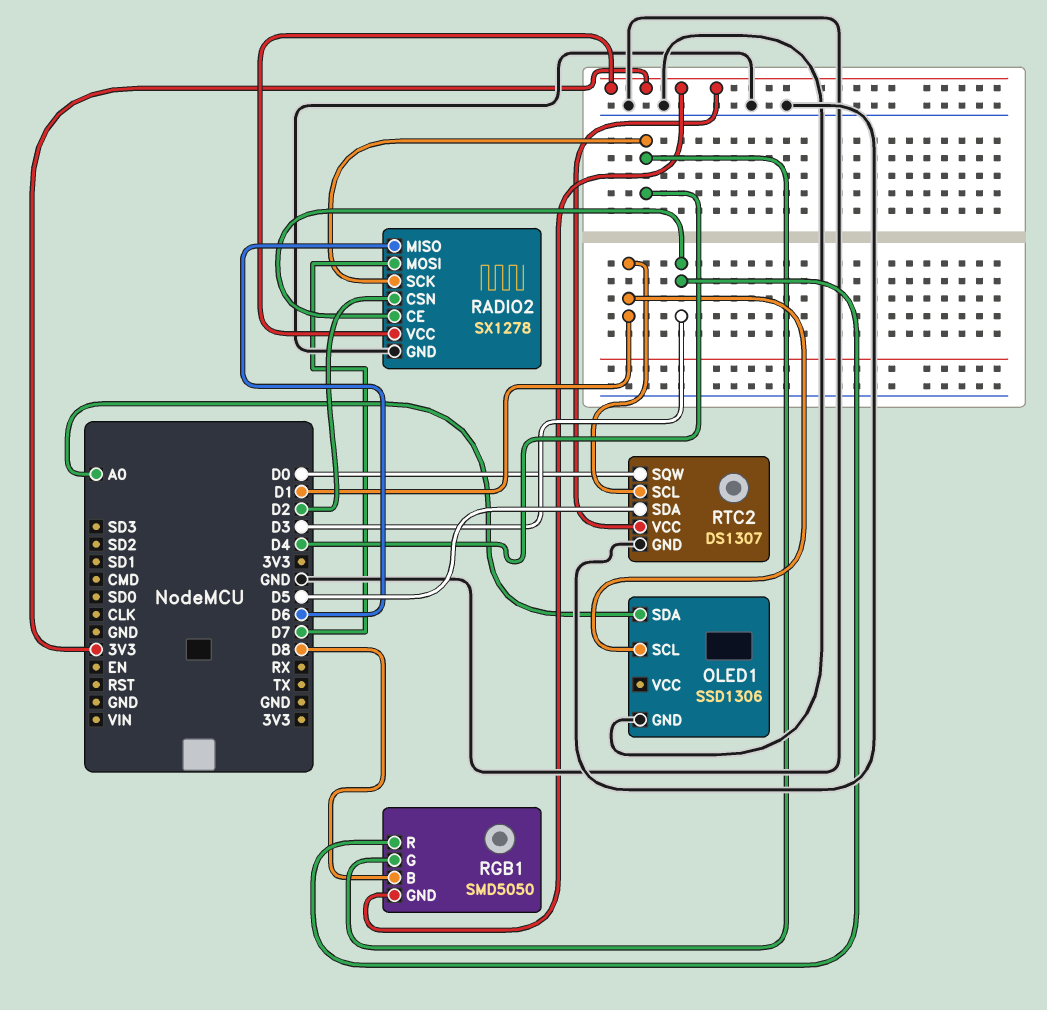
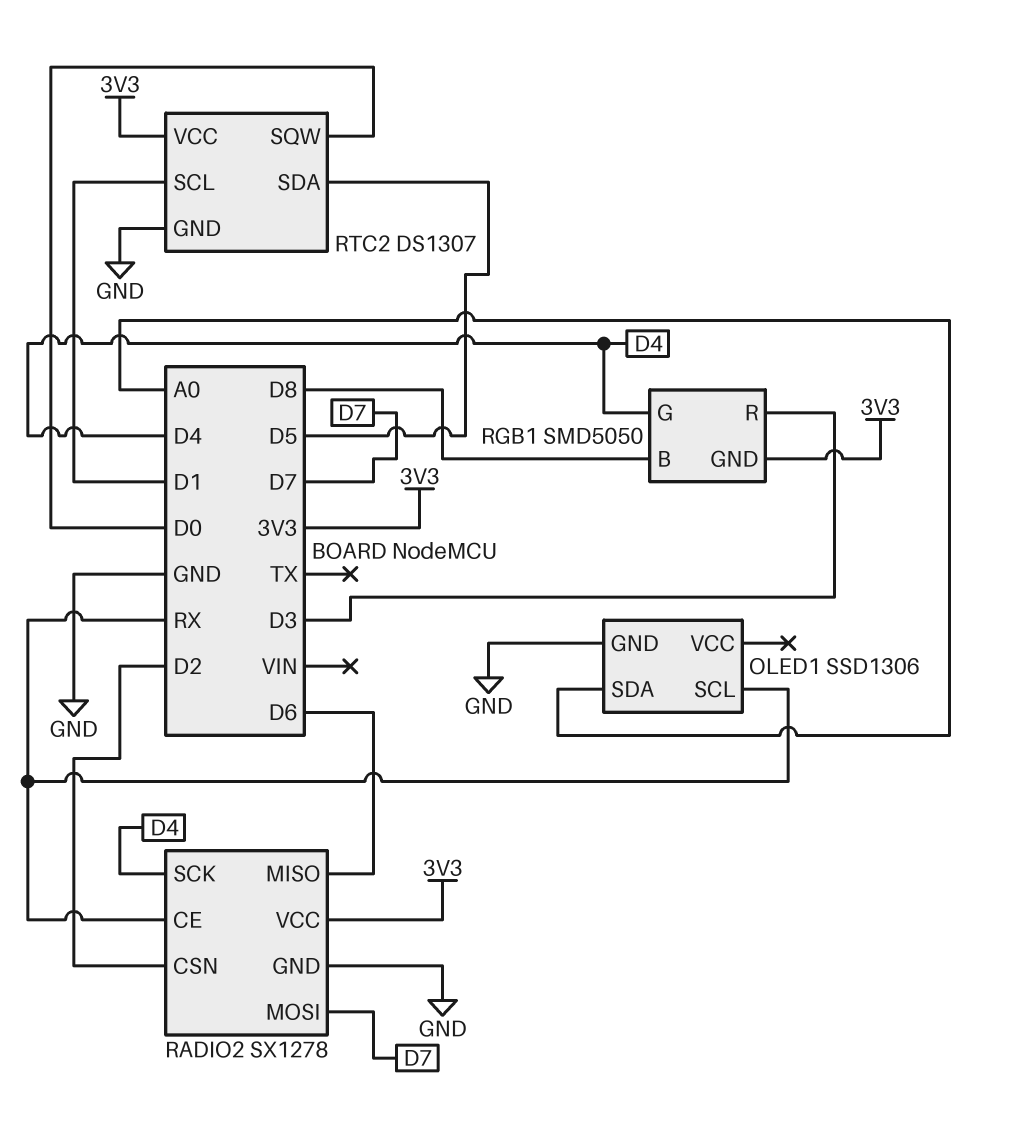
OLED1 pin SCL: D1 -> RX
RADIO2 pin CE: D3 -> RX

